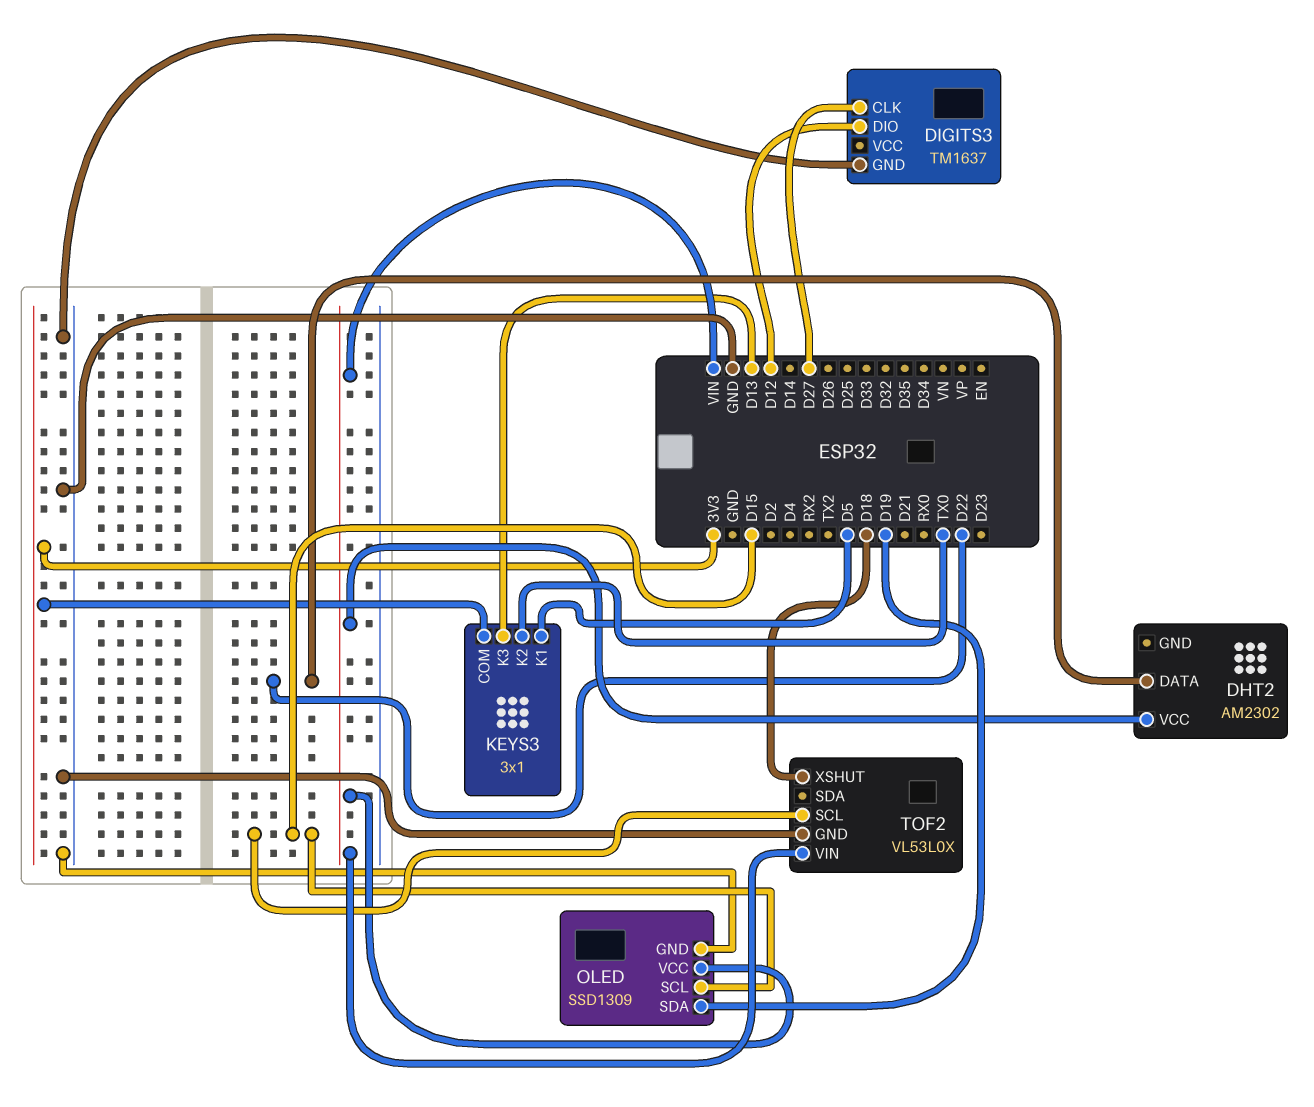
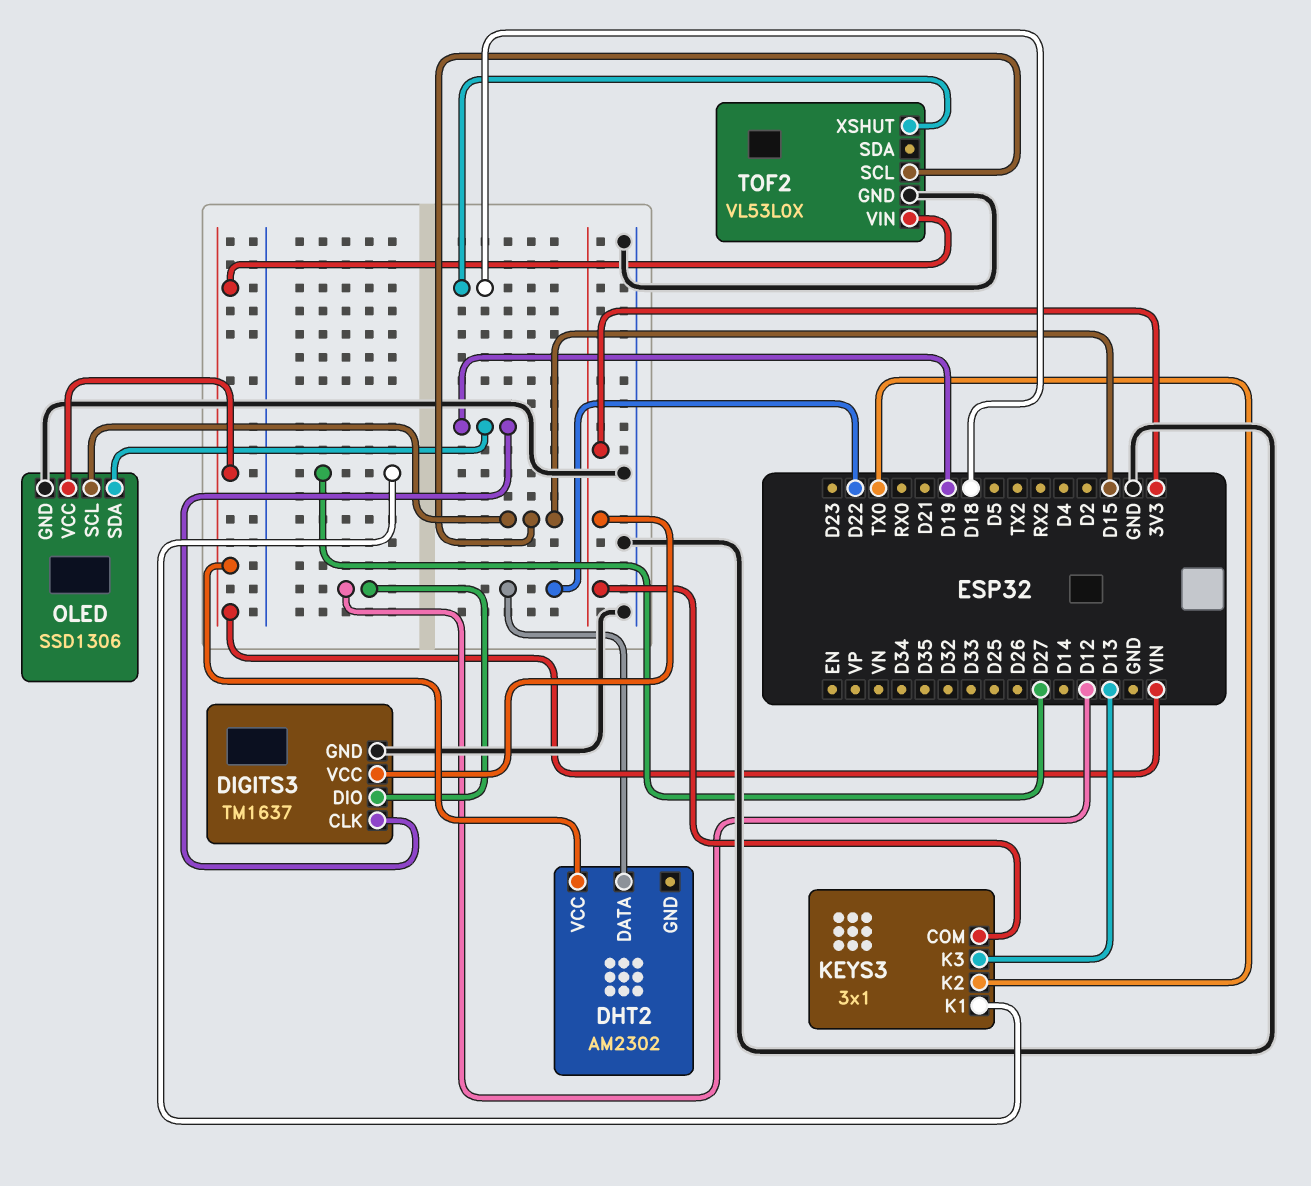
DIGITS3 pin CLK: D27 -> D19
DIGITS3 pin VCC: none -> 3V3
KEYS3 pin K1: D5 -> D27
OLED: SSD1309 -> SSD1306

